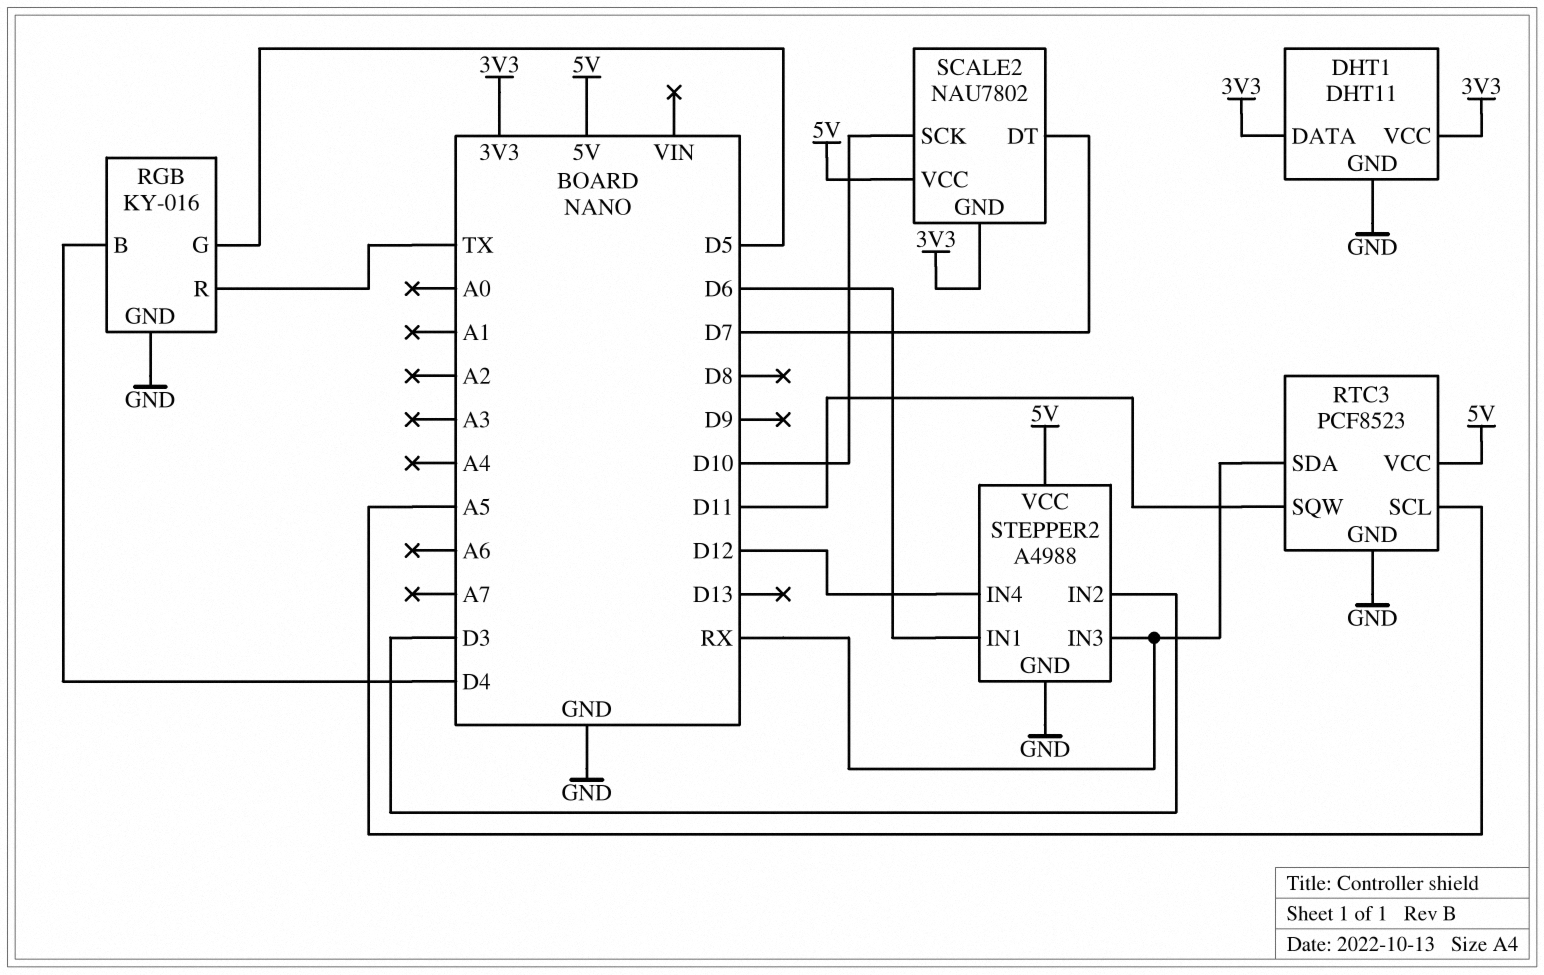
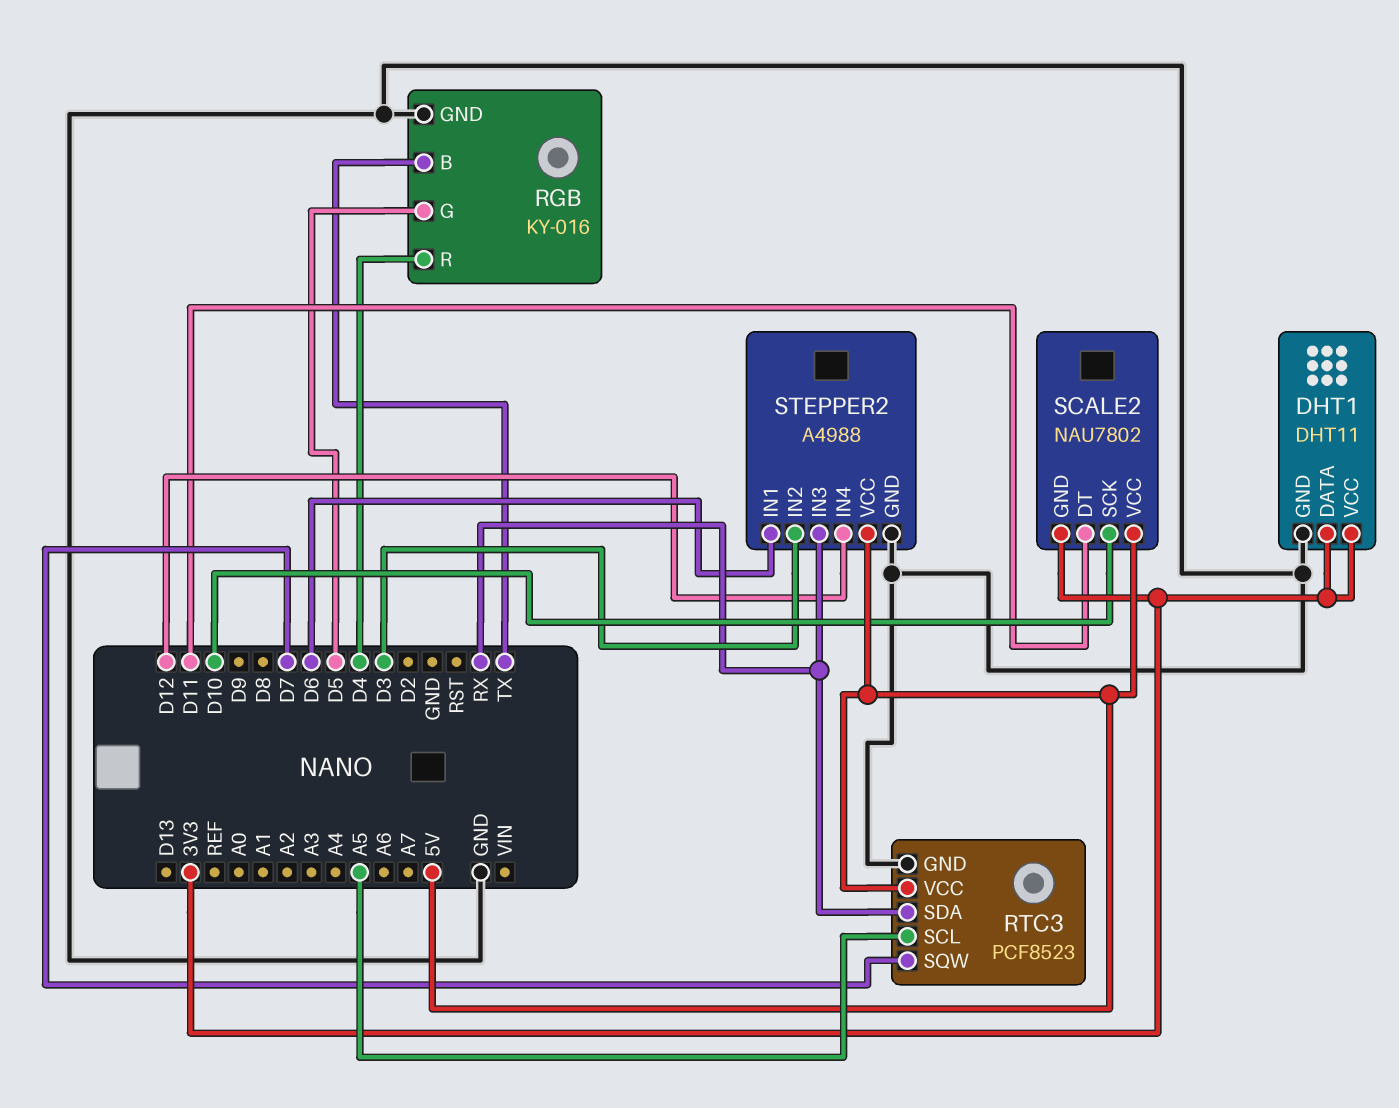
RGB pin B: D4 -> TX
RGB pin R: TX -> D4
RTC3 pin SQW: D11 -> D7
SCALE2 pin DT: D7 -> D11

